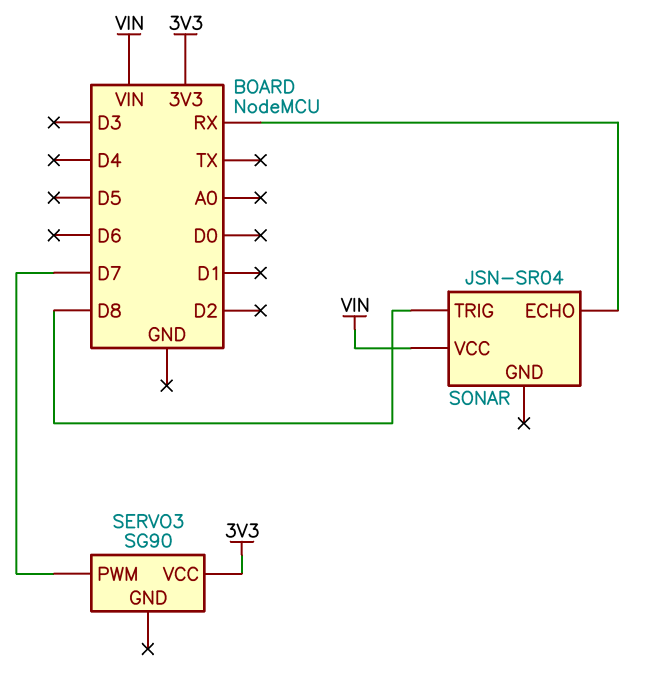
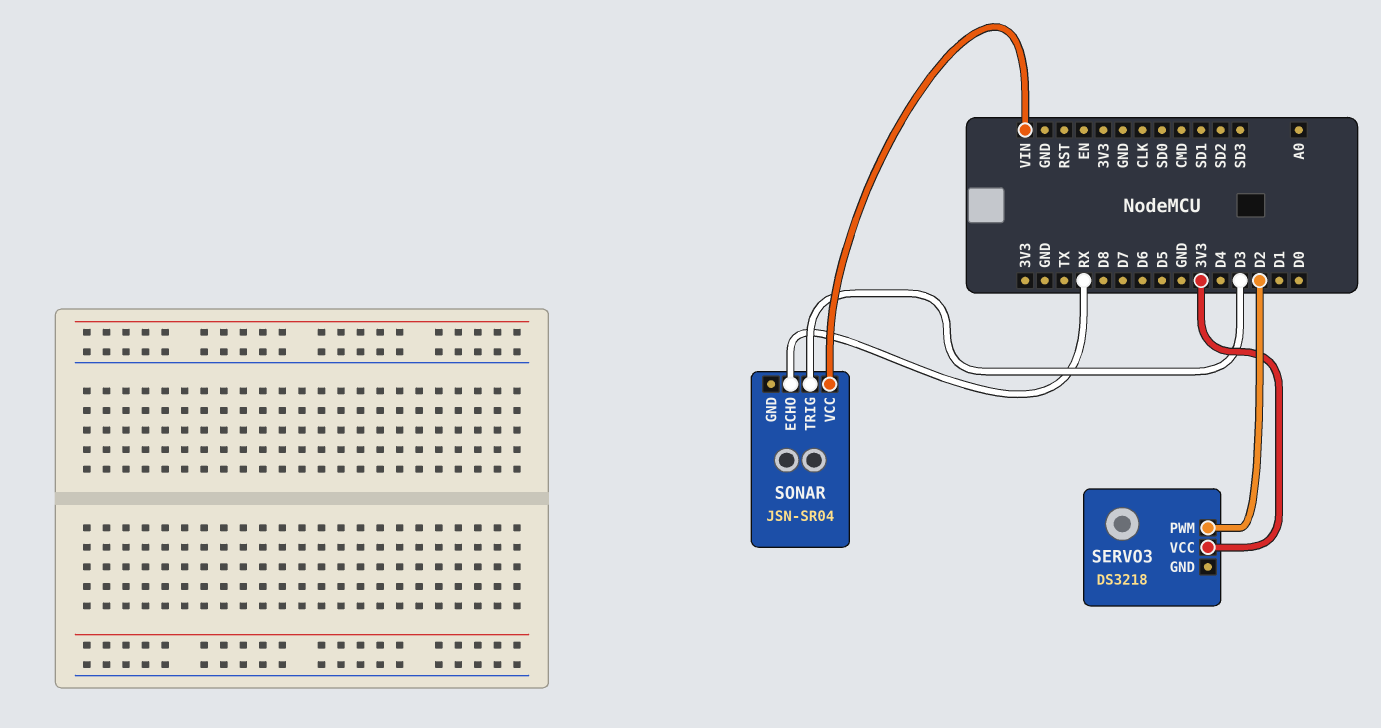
SERVO3: SG90 -> DS3218
SERVO3 pin PWM: D7 -> D2
SONAR pin TRIG: D8 -> D3

